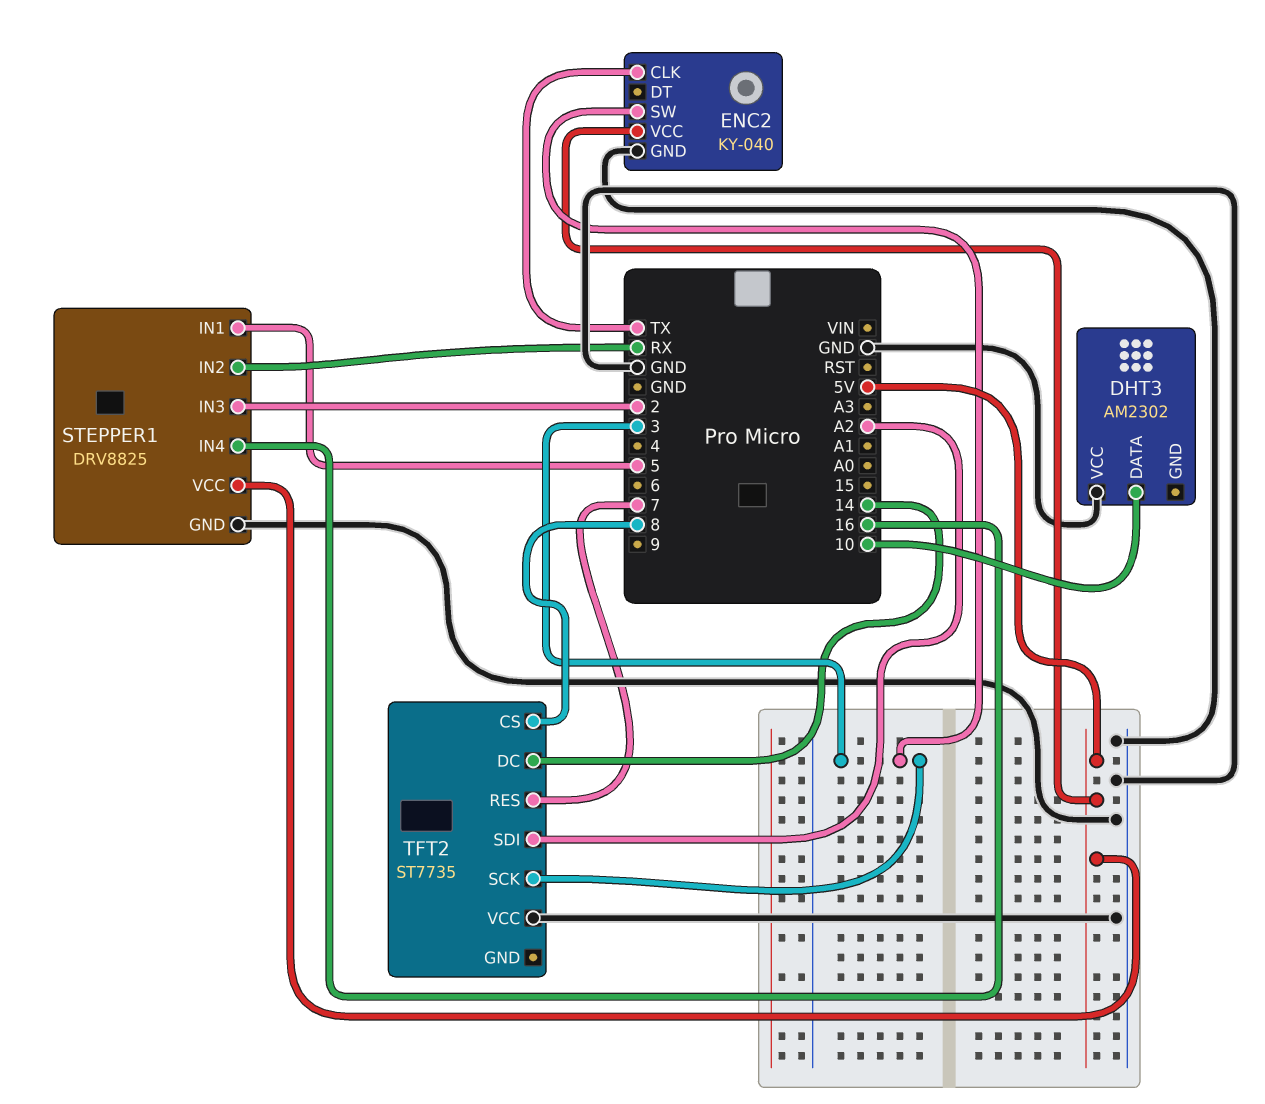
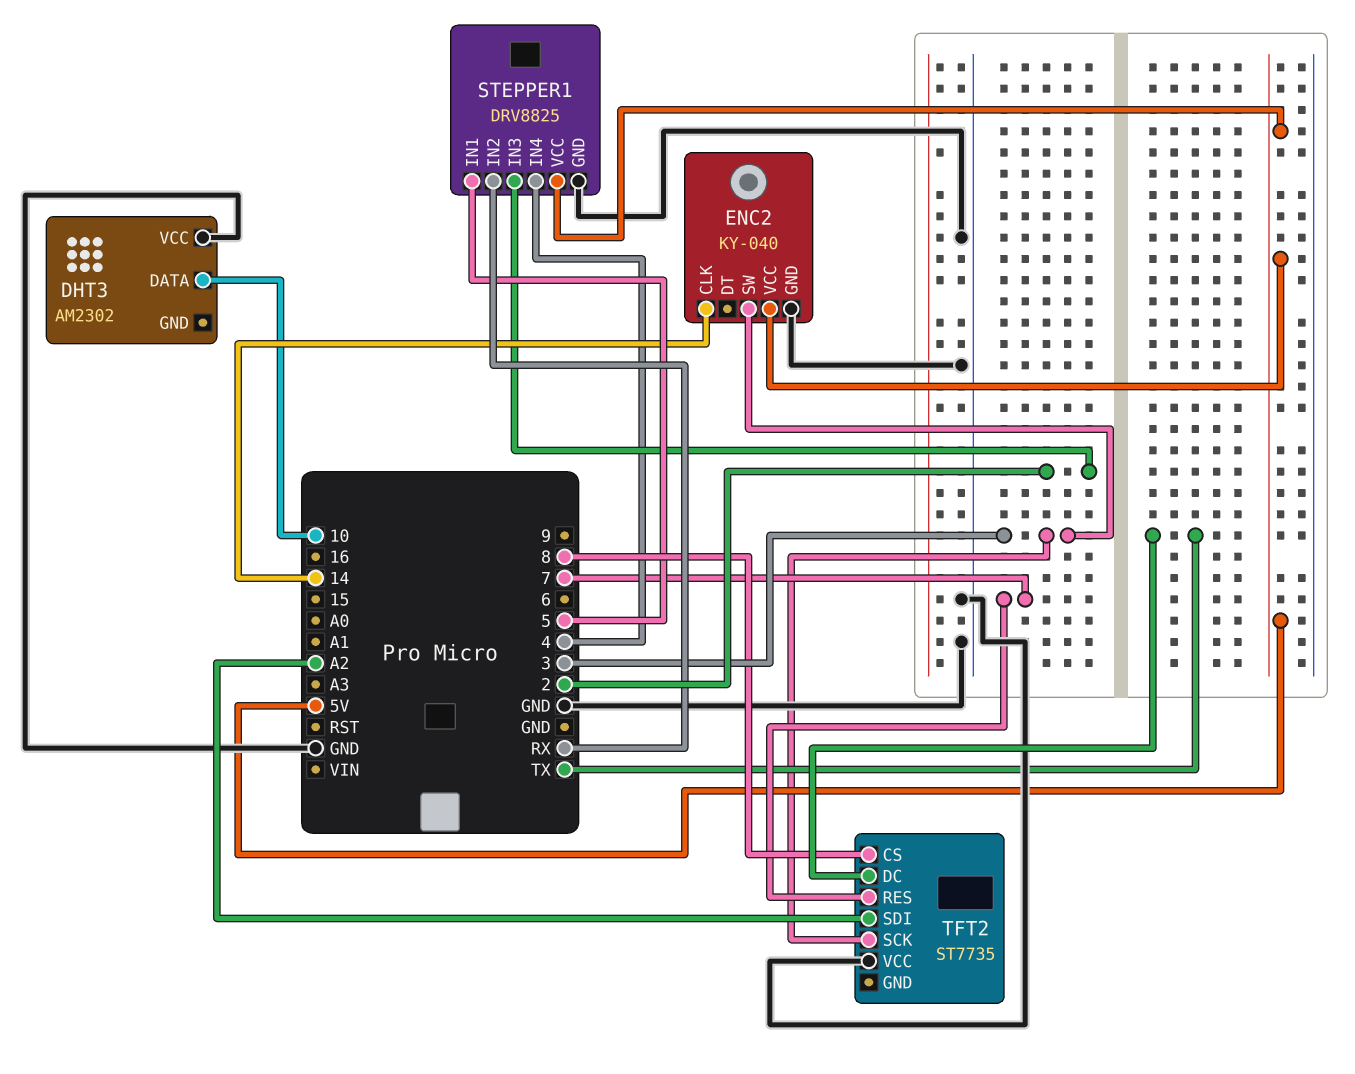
ENC2 pin CLK: TX -> 14
STEPPER1 pin IN4: 16 -> 4
TFT2 pin DC: 14 -> TX

